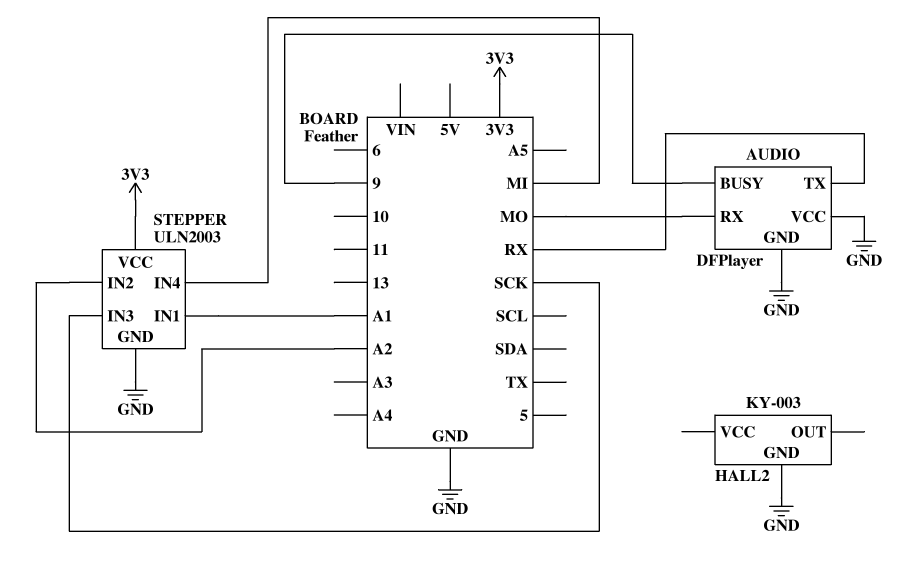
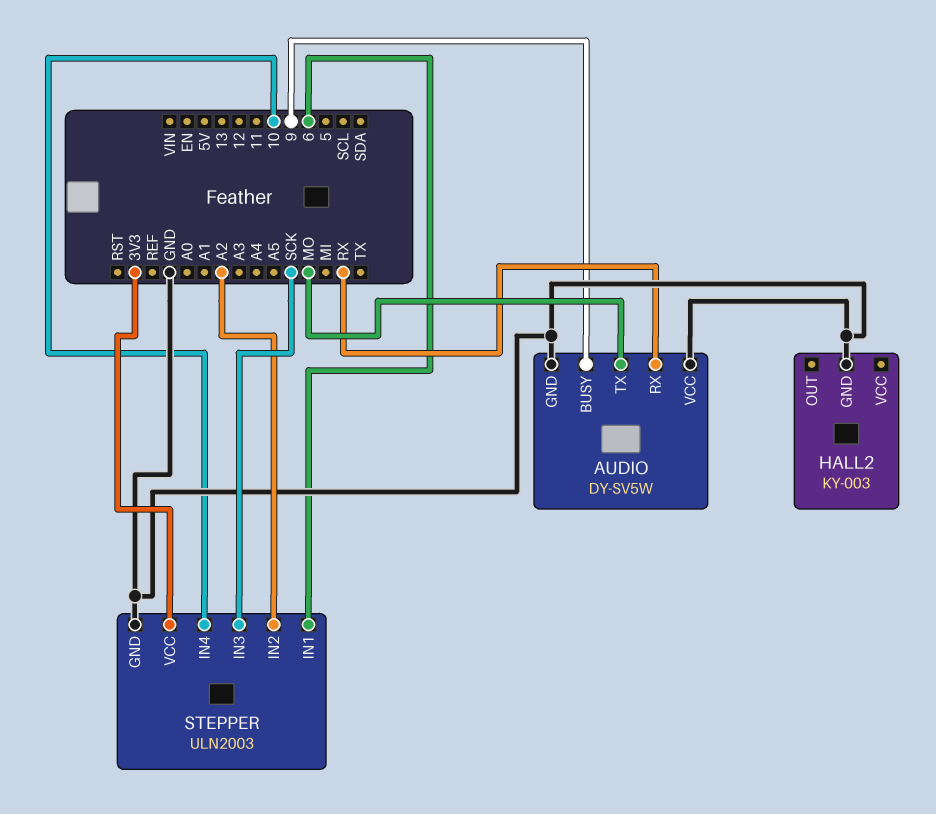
AUDIO: DFPlayer -> DY-SV5W
AUDIO pin RX: MO -> RX
AUDIO pin TX: RX -> MO
STEPPER pin IN1: A1 -> 6
STEPPER pin IN4: MI -> 10

